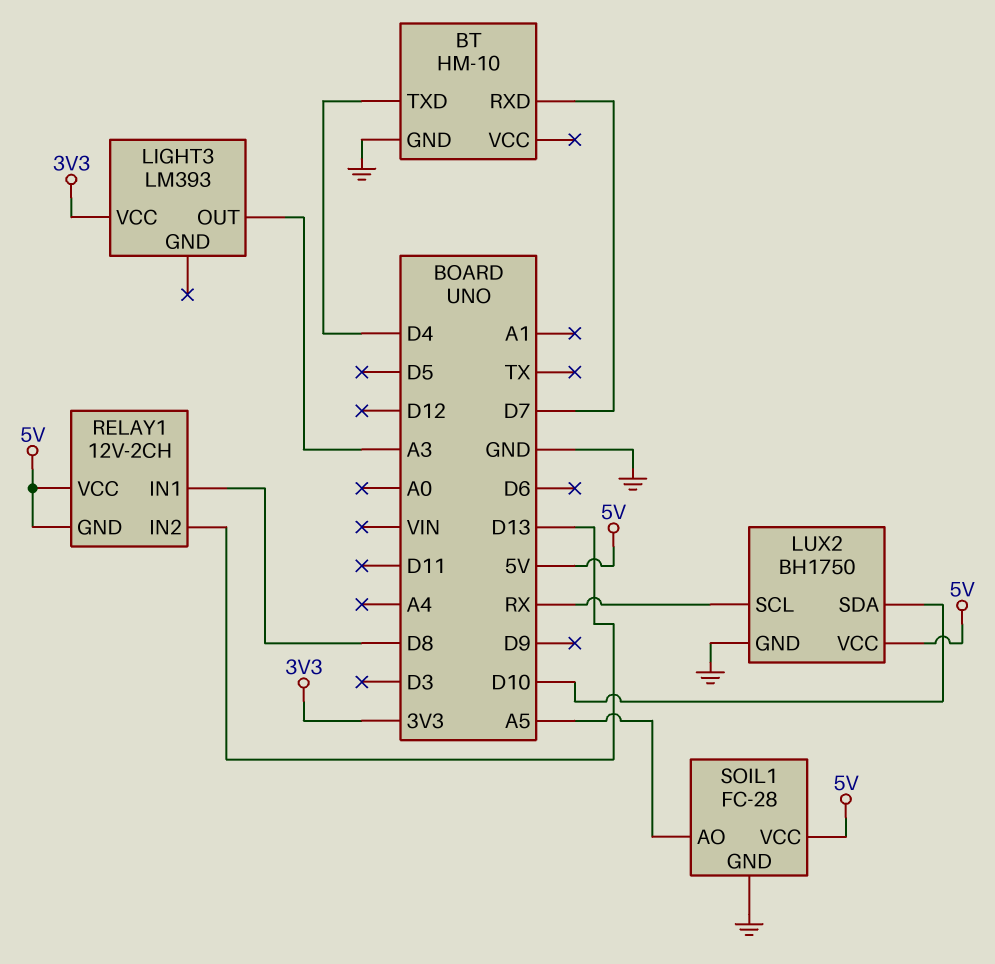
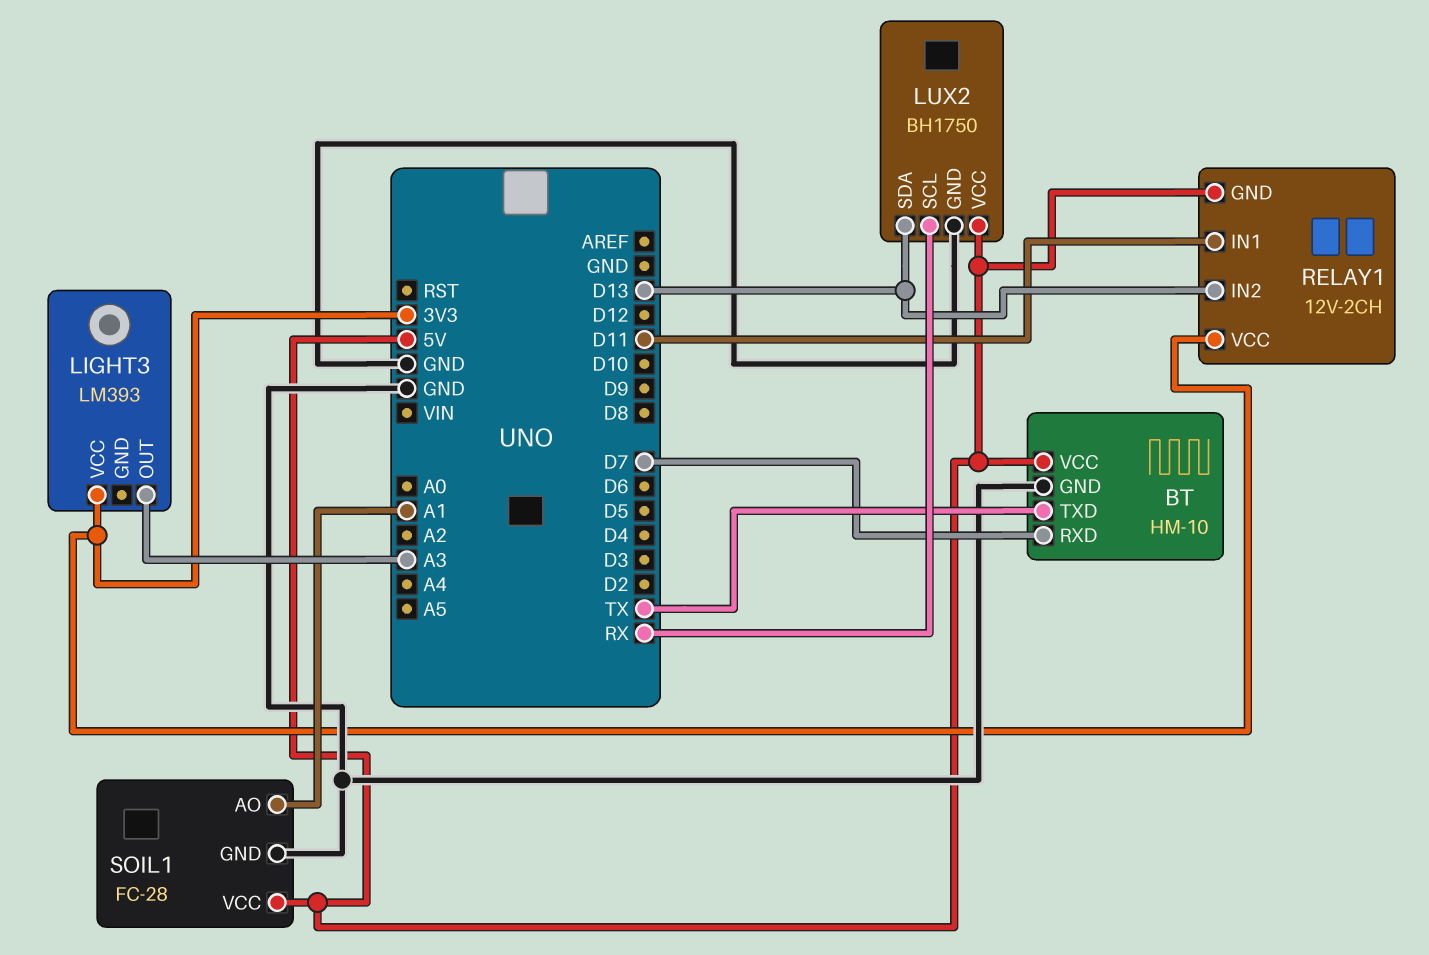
BT pin TXD: D4 -> TX
BT pin VCC: none -> 5V
LUX2 pin SDA: D10 -> D13
RELAY1 pin IN1: D8 -> D11
RELAY1 pin VCC: 5V -> 3V3
SOIL1 pin AO: A5 -> A1

